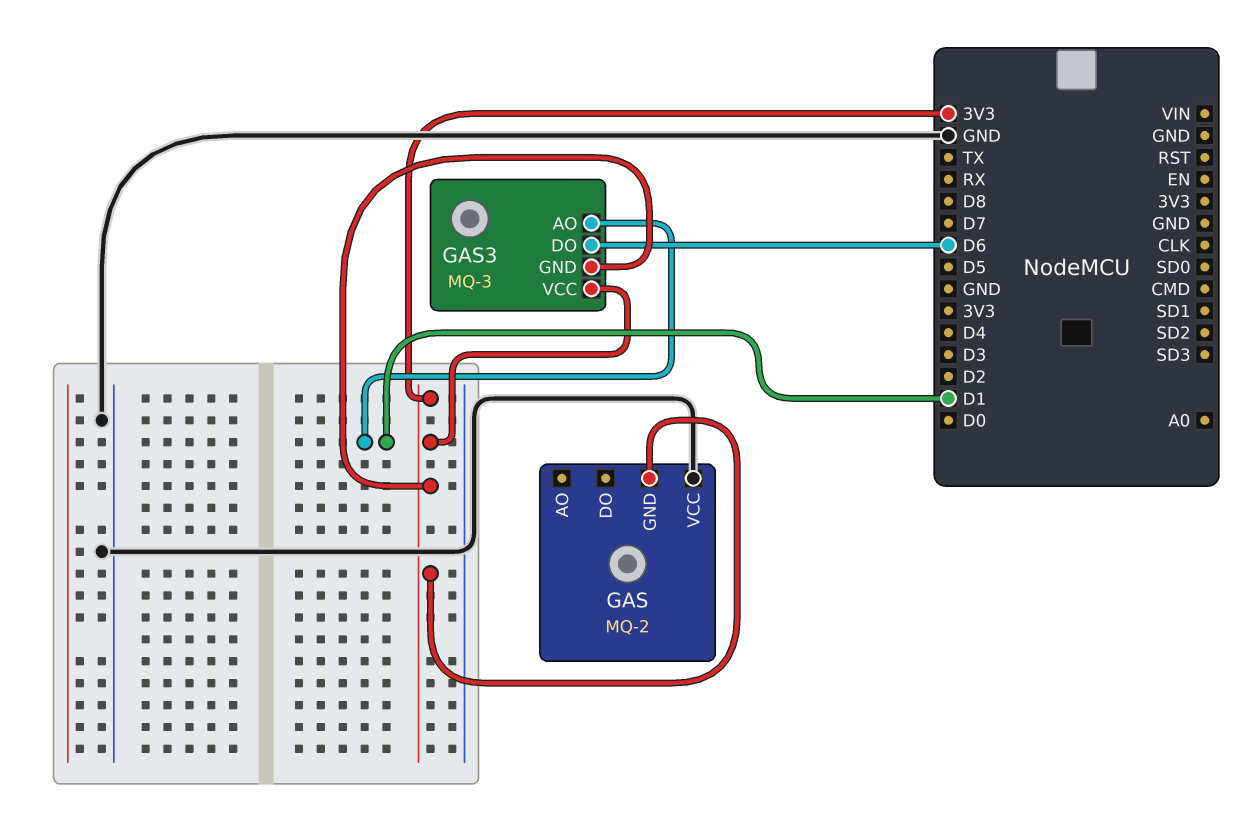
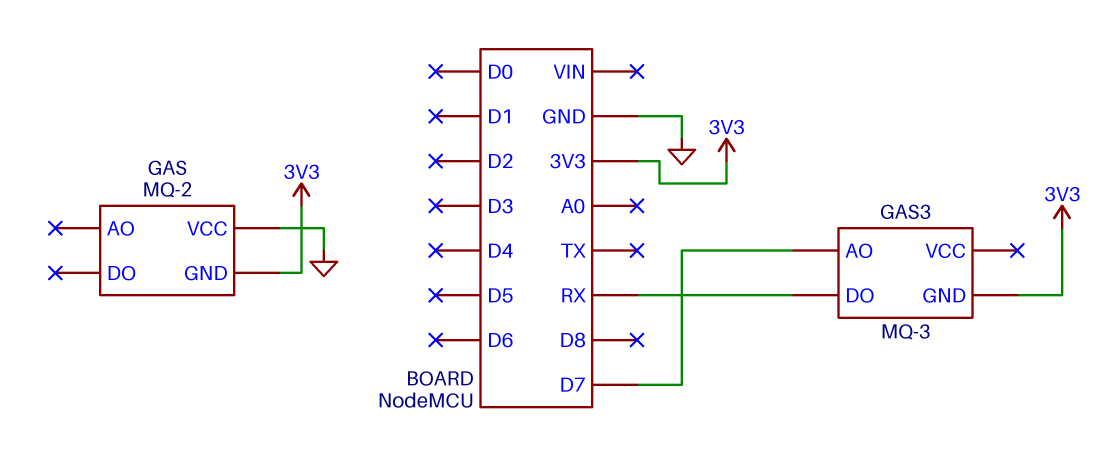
GAS3 pin AO: D1 -> D7
GAS3 pin DO: D6 -> RX
GAS3 pin VCC: 3V3 -> none

